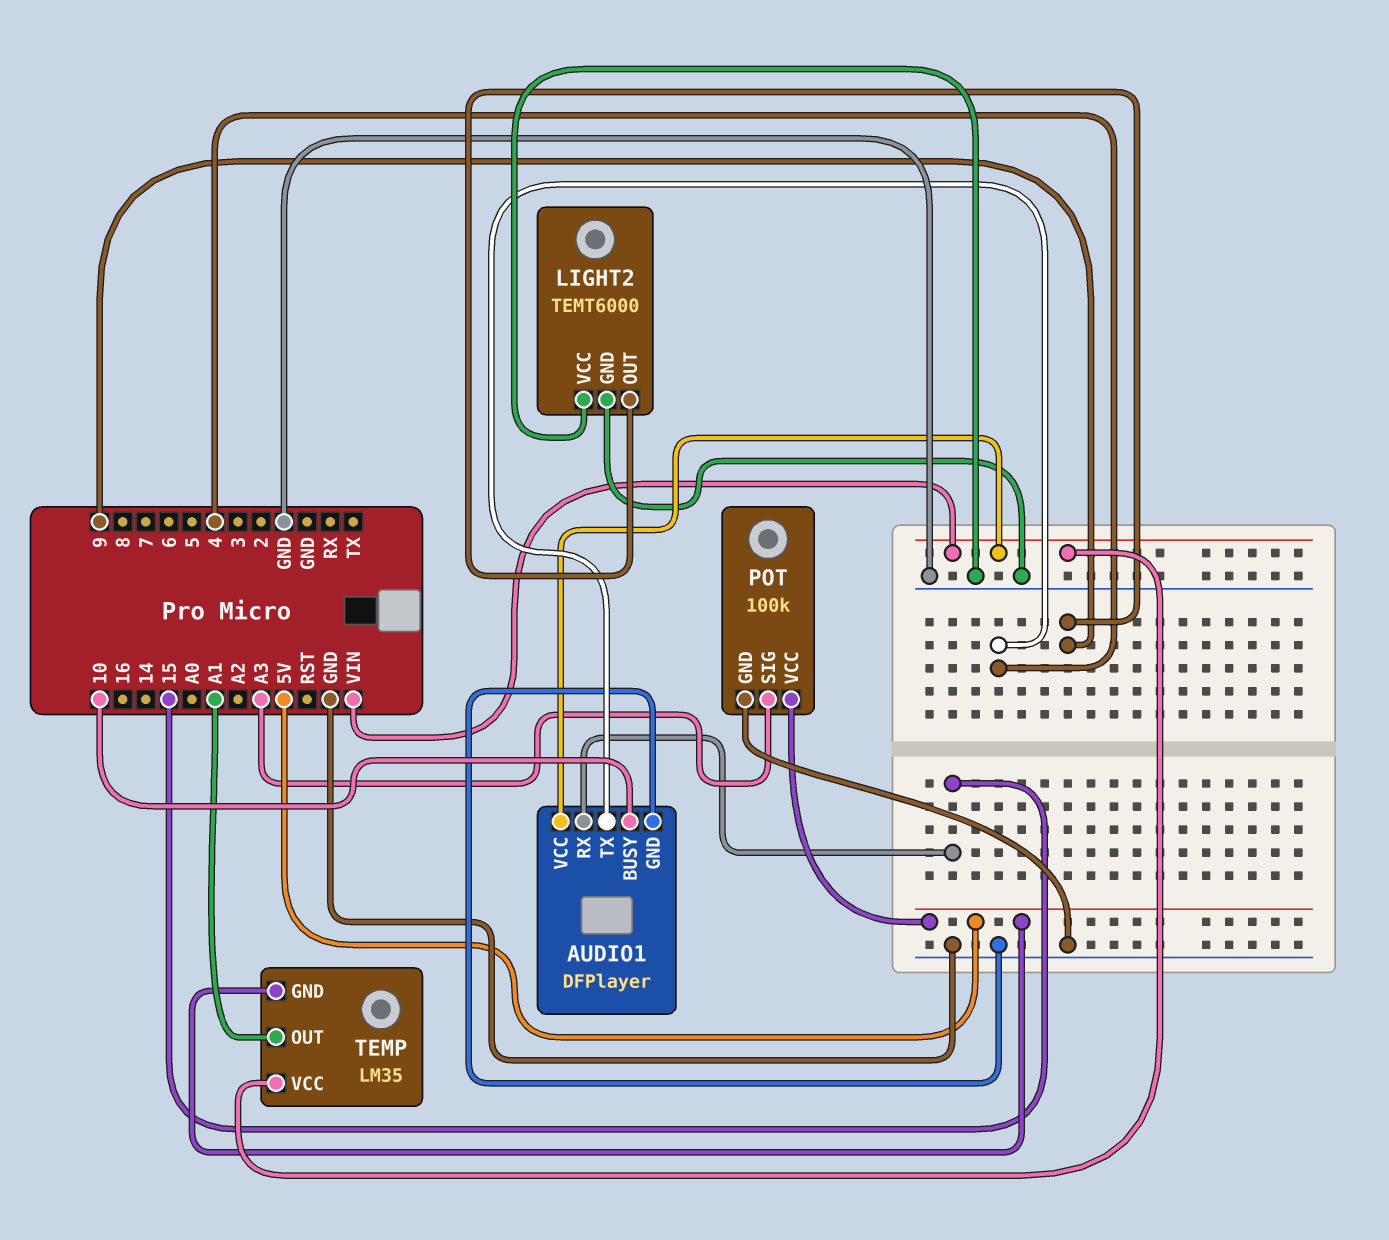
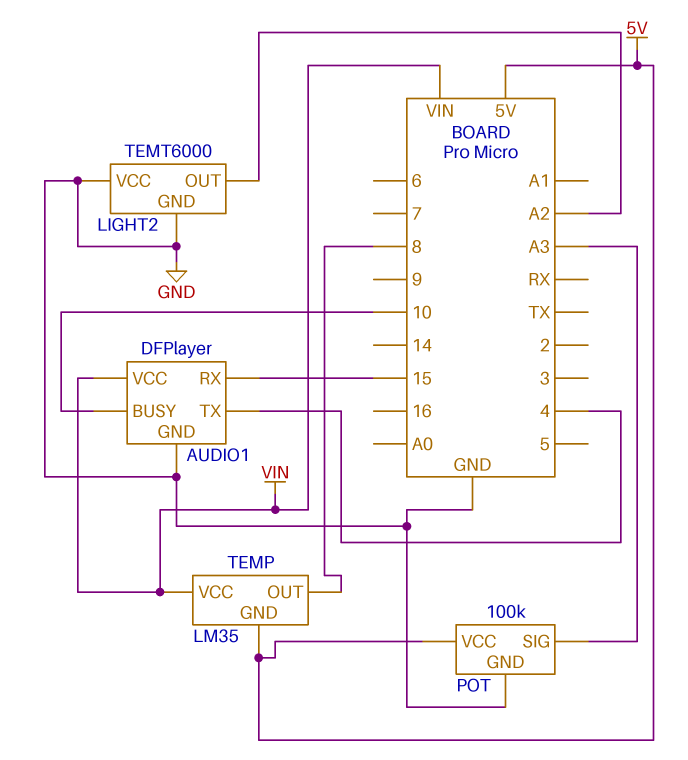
LIGHT2 pin OUT: 9 -> A2
TEMP pin OUT: A1 -> 8

